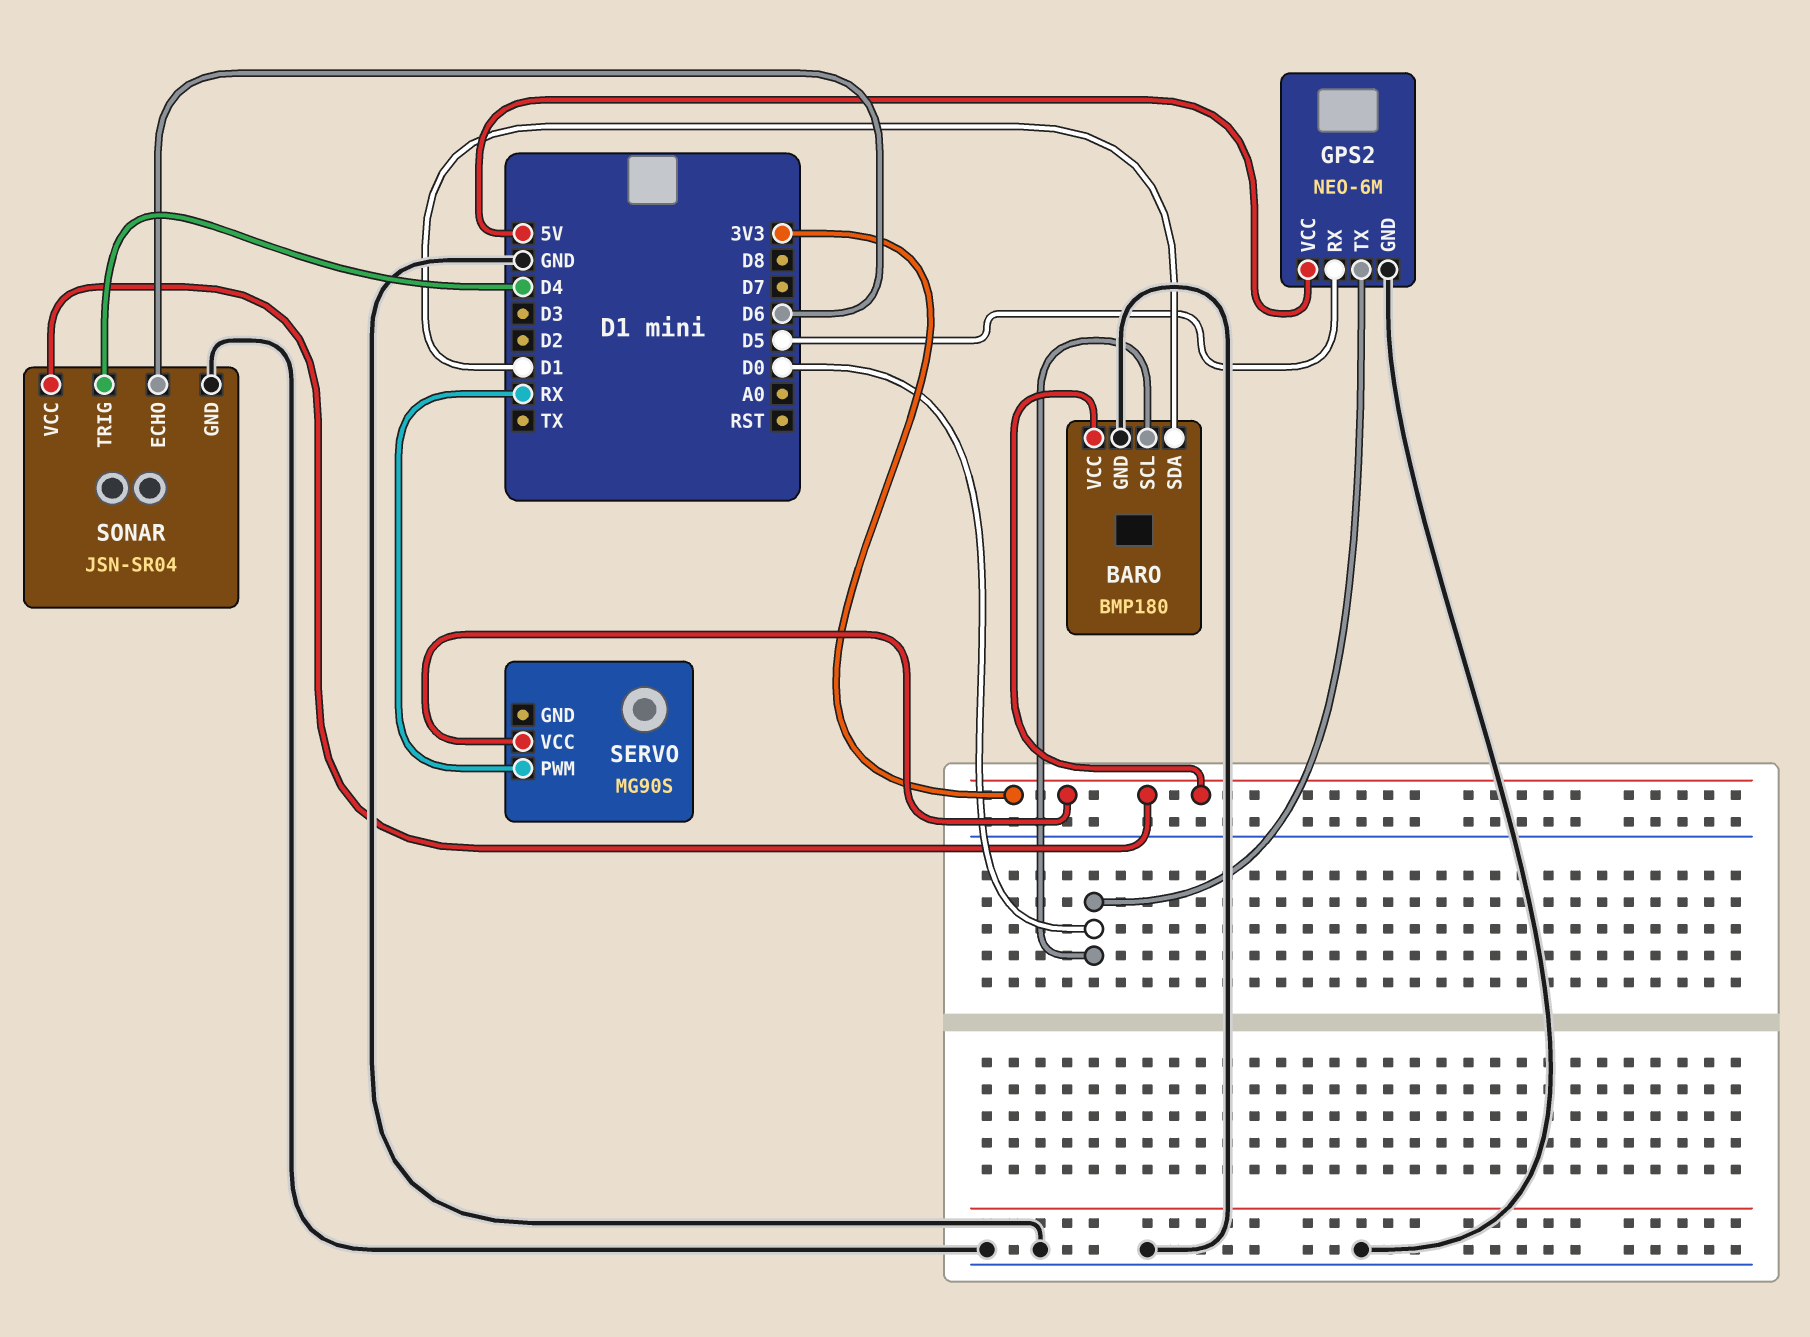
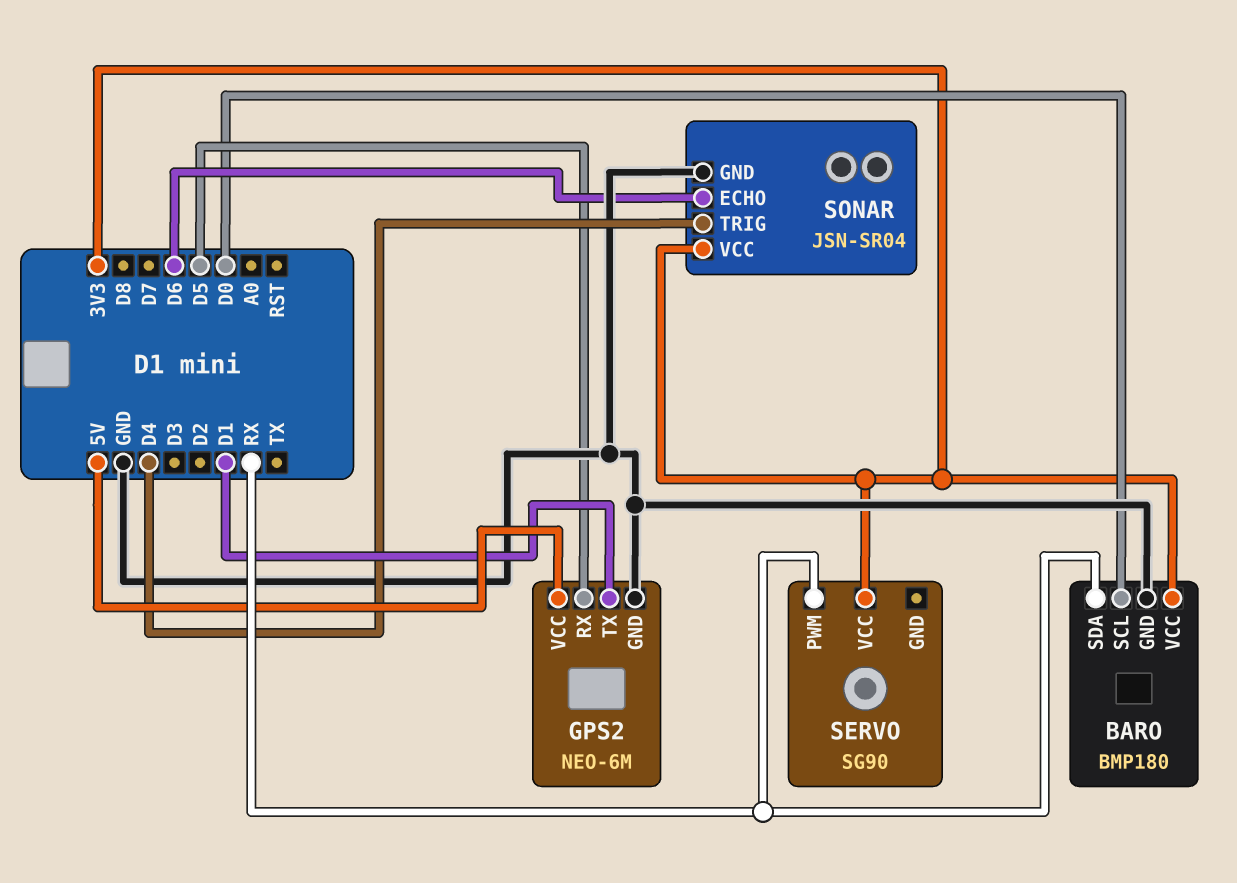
BARO pin SDA: D1 -> RX
GPS2 pin TX: D0 -> D1
SERVO: MG90S -> SG90

